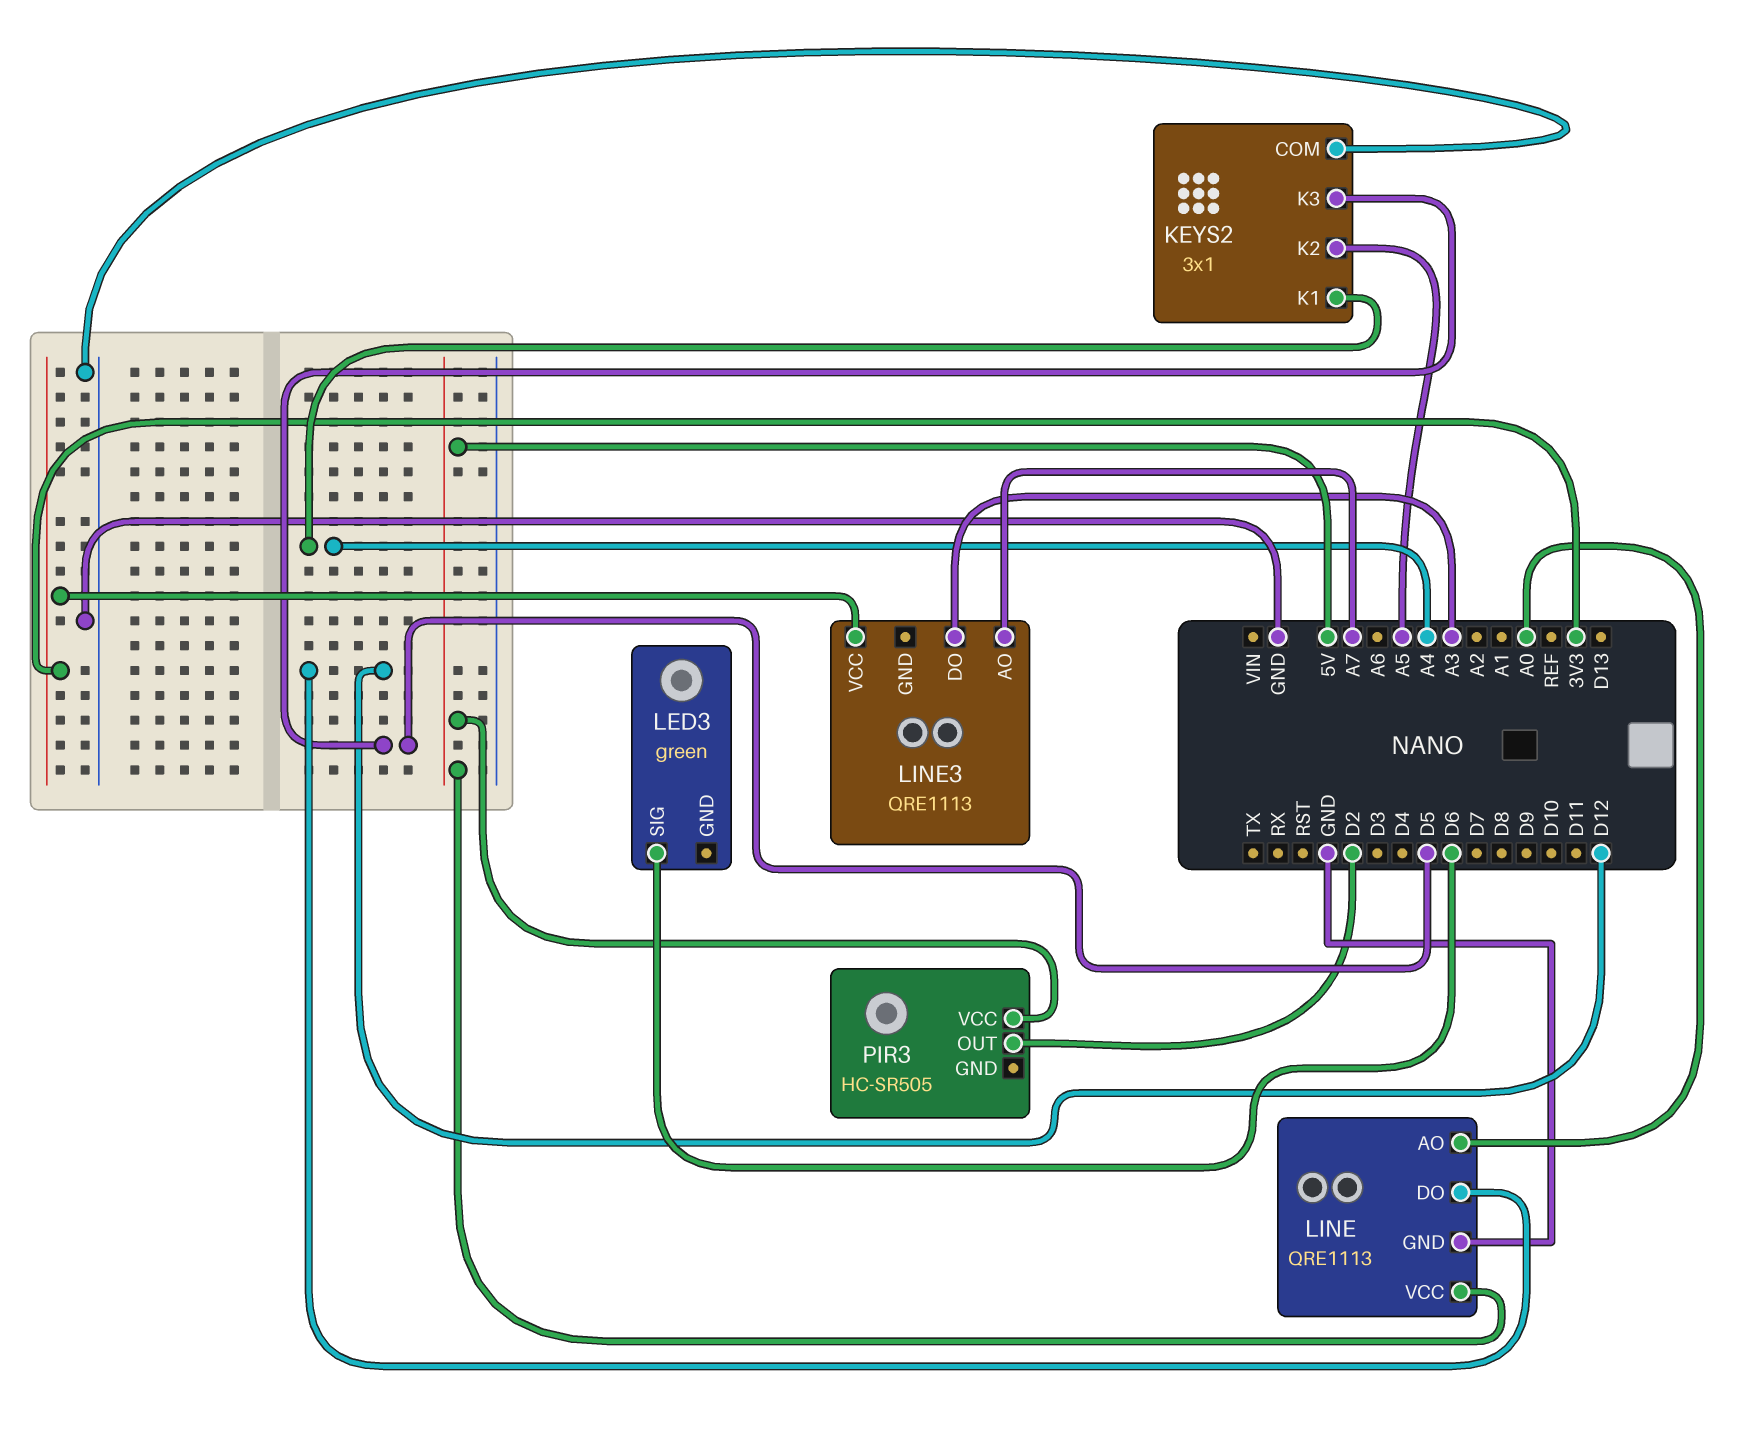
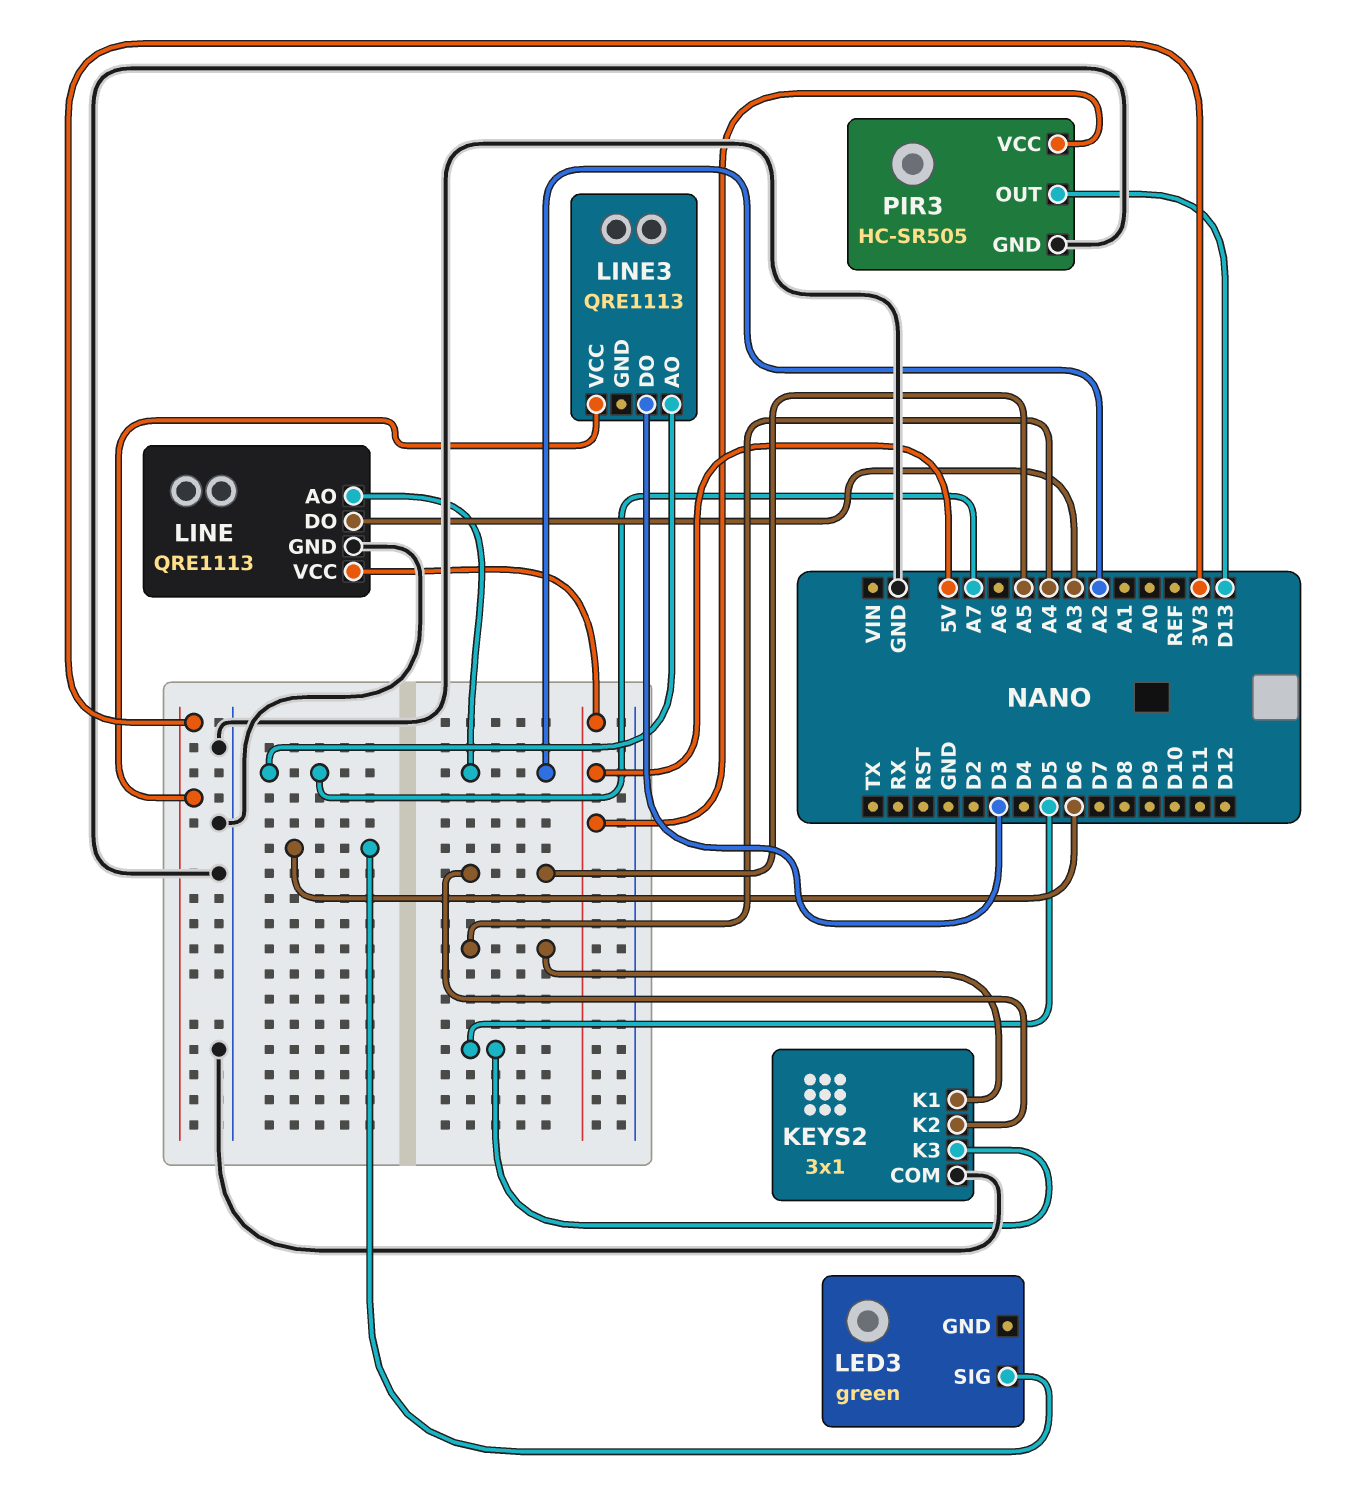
LINE pin AO: A0 -> A2
LINE pin DO: D12 -> A3
LINE3 pin DO: A3 -> D3
PIR3 pin GND: none -> GND
PIR3 pin OUT: D2 -> D13

